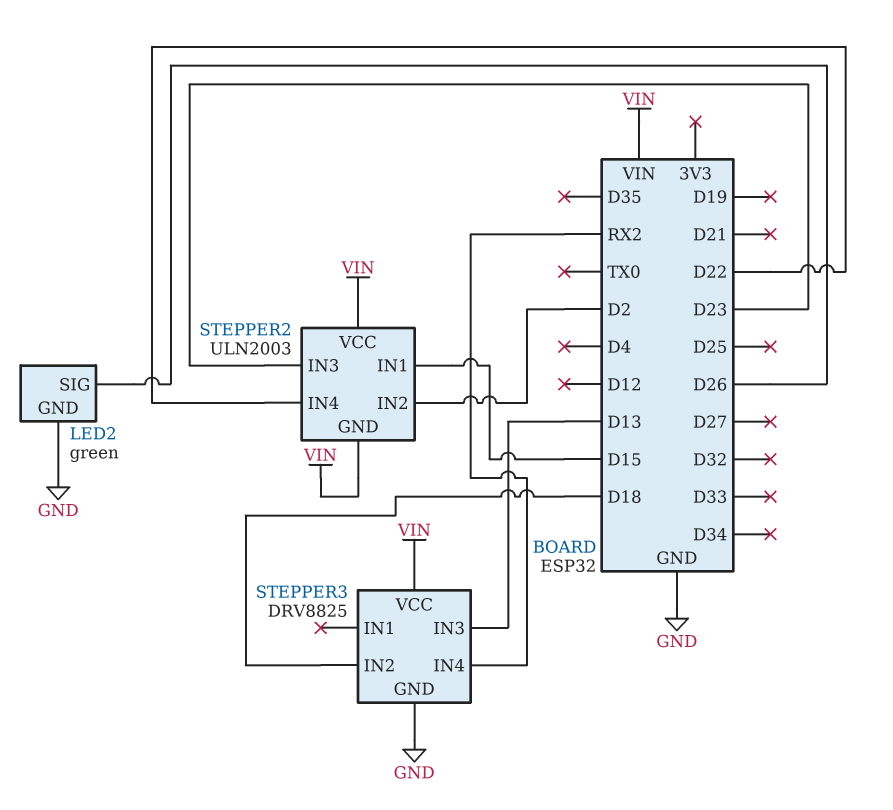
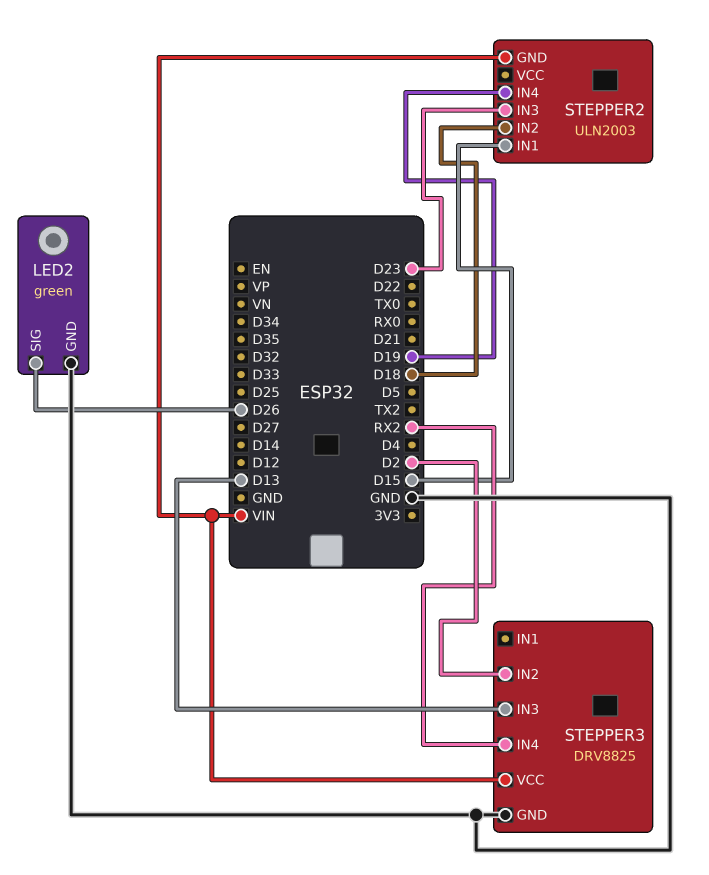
STEPPER2 pin IN2: D2 -> D18
STEPPER2 pin IN4: D22 -> D19
STEPPER2 pin VCC: VIN -> none
STEPPER3 pin IN2: D18 -> D2

